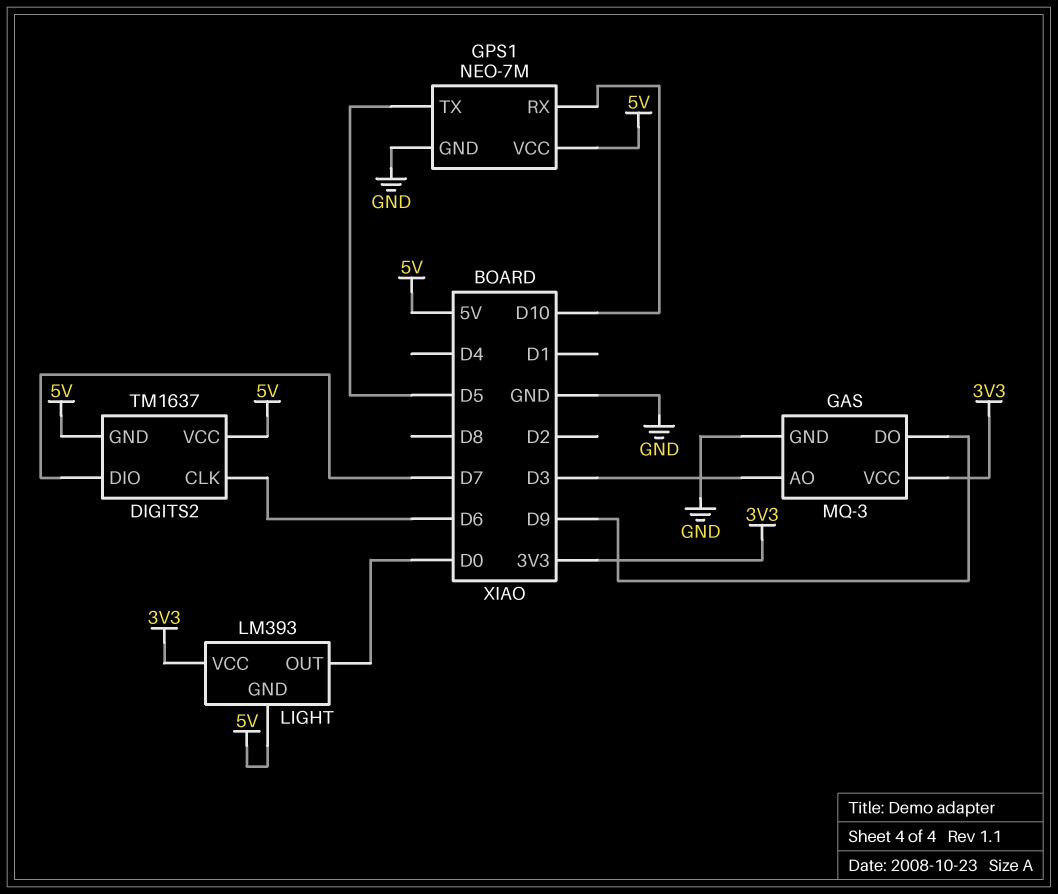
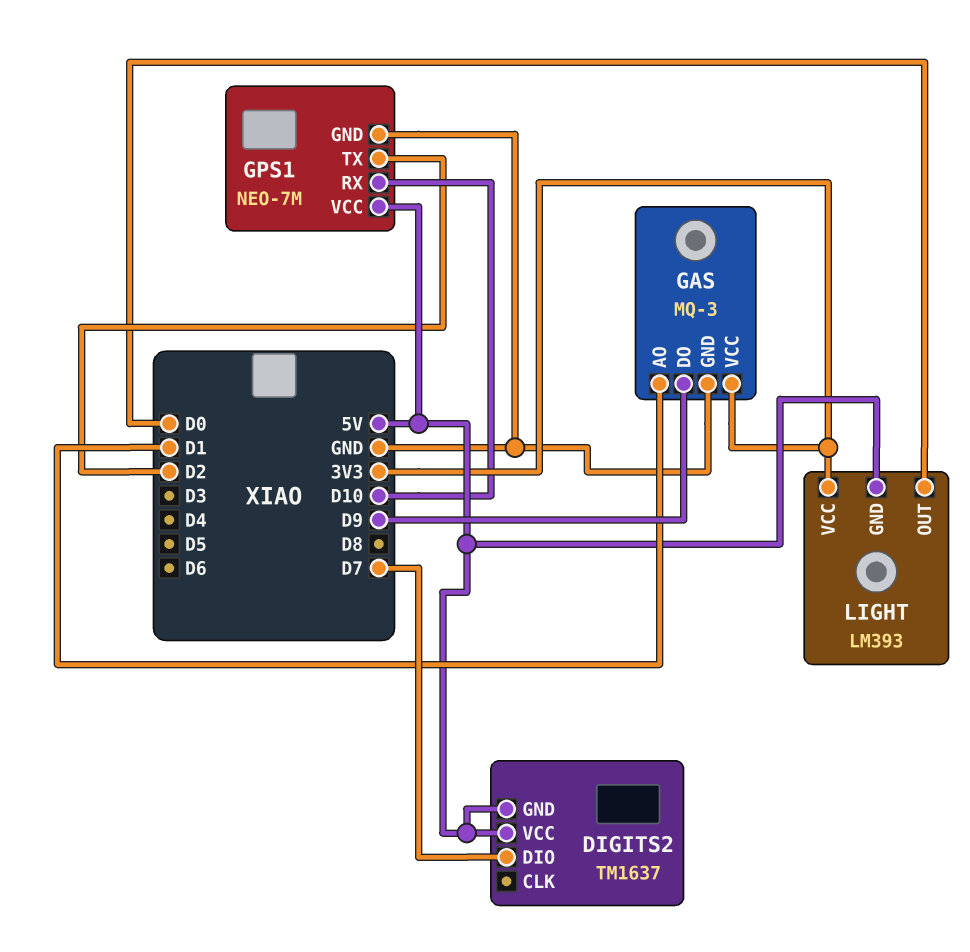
DIGITS2 pin CLK: D6 -> none
GAS pin AO: D3 -> D1
GPS1 pin TX: D5 -> D2

